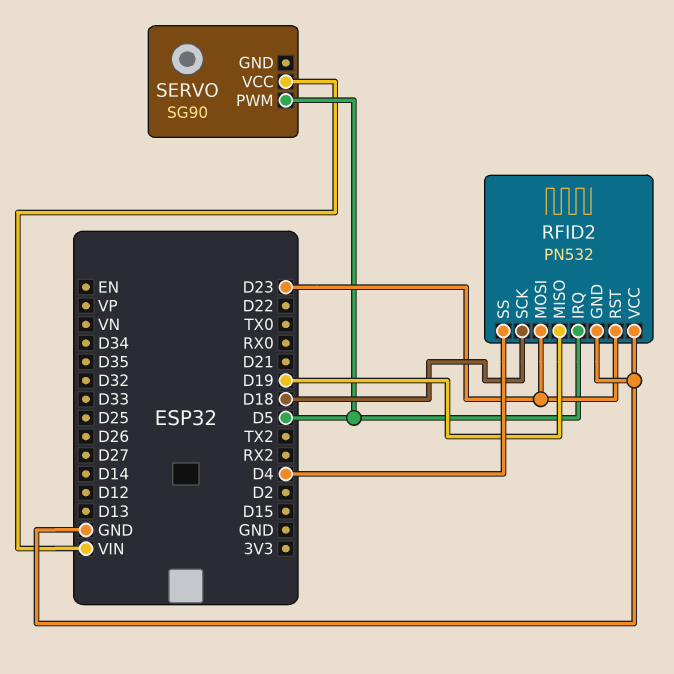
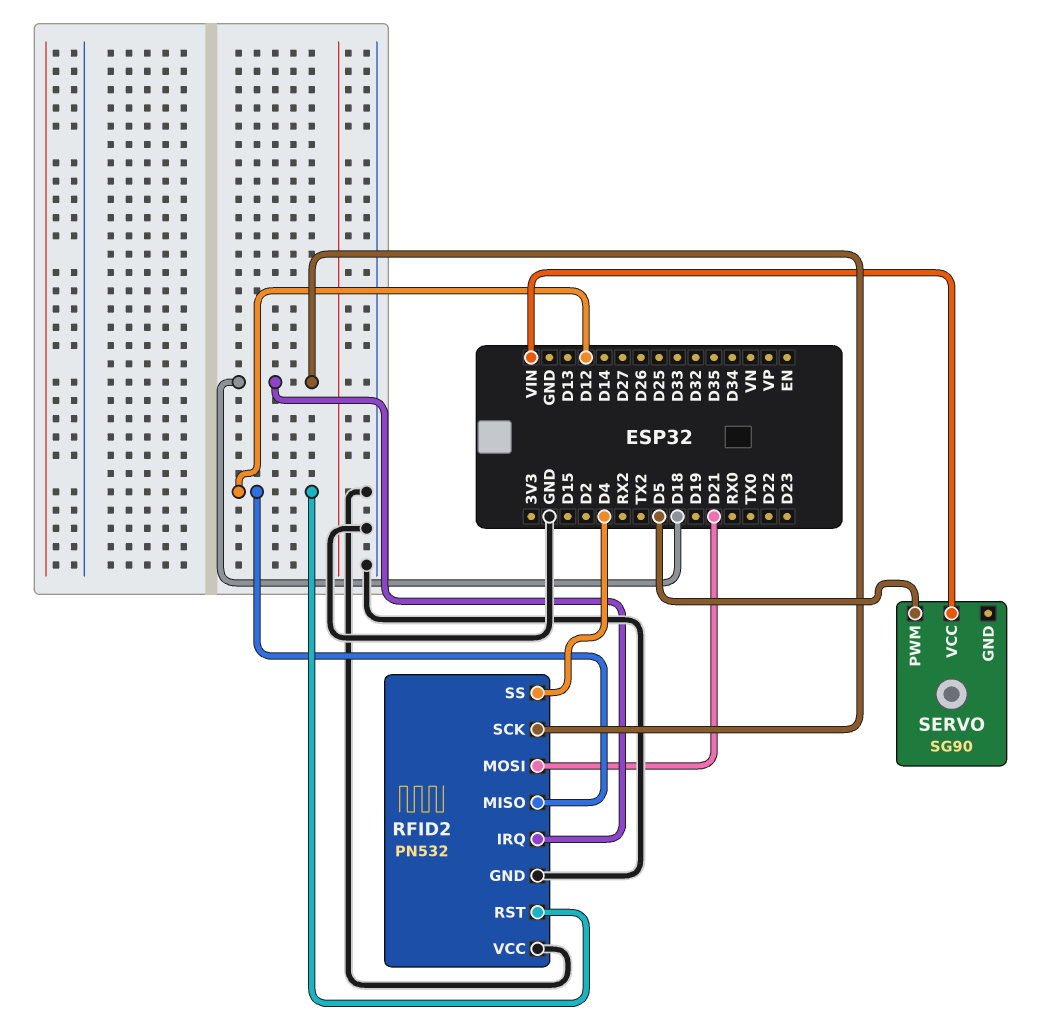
RFID2 pin IRQ: D5 -> D18
RFID2 pin MISO: D19 -> D12
RFID2 pin MOSI: D23 -> D21
RFID2 pin RST: D23 -> D12

